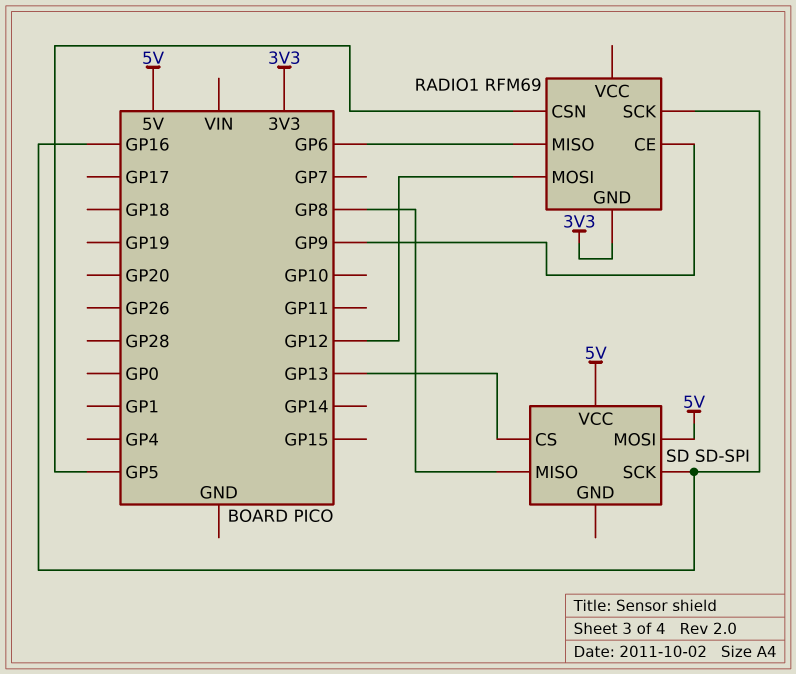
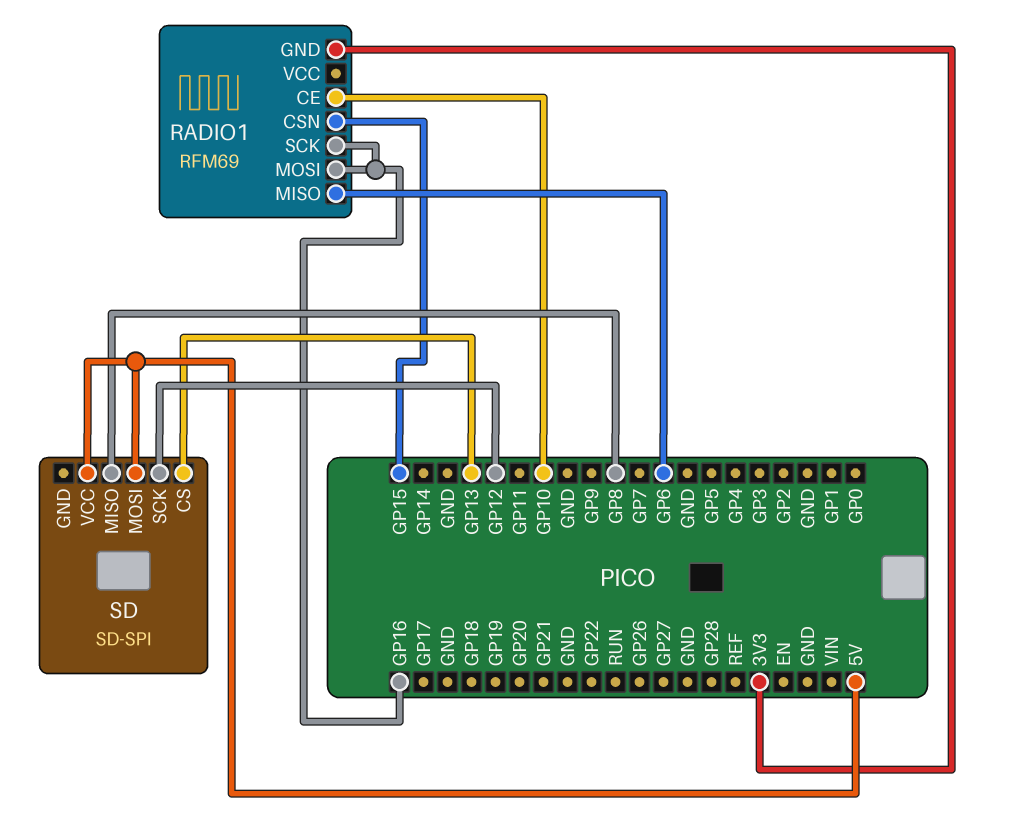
RADIO1 pin CE: GP9 -> GP10
RADIO1 pin CSN: GP5 -> GP15
RADIO1 pin MOSI: GP12 -> GP16
SD pin SCK: GP16 -> GP12

